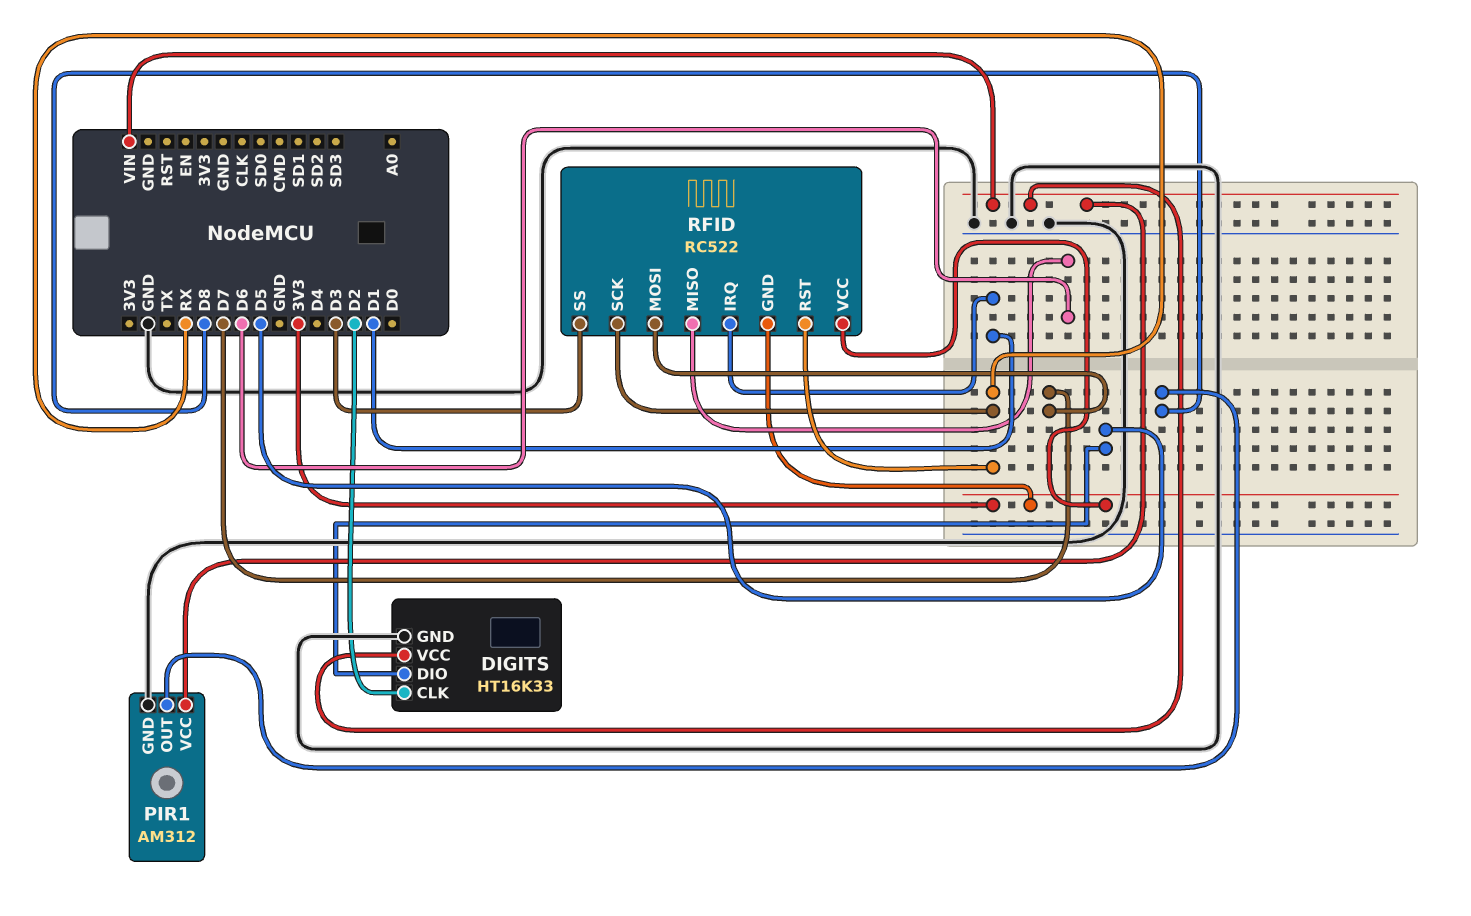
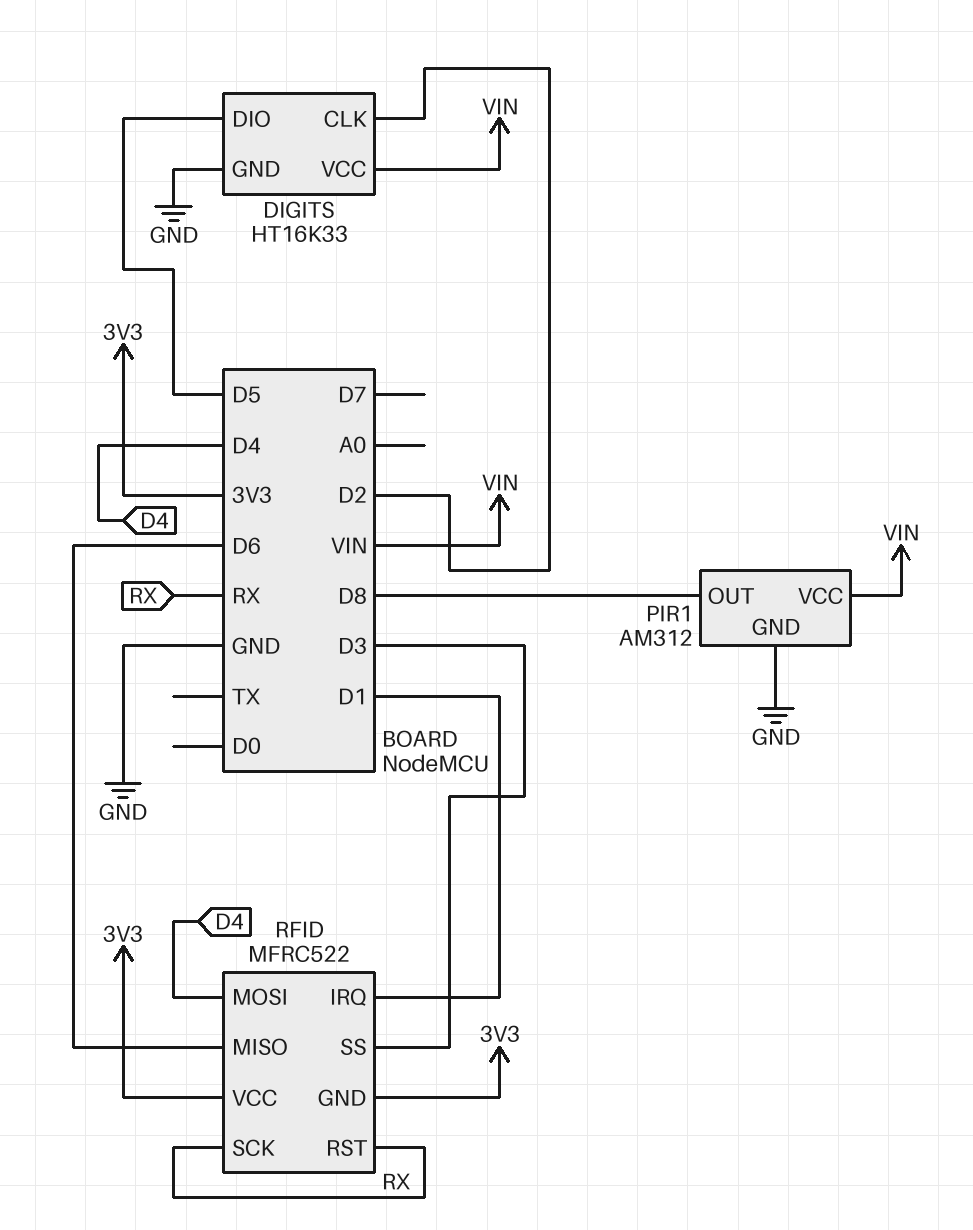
RFID: RC522 -> MFRC522
RFID pin MOSI: D7 -> D4

